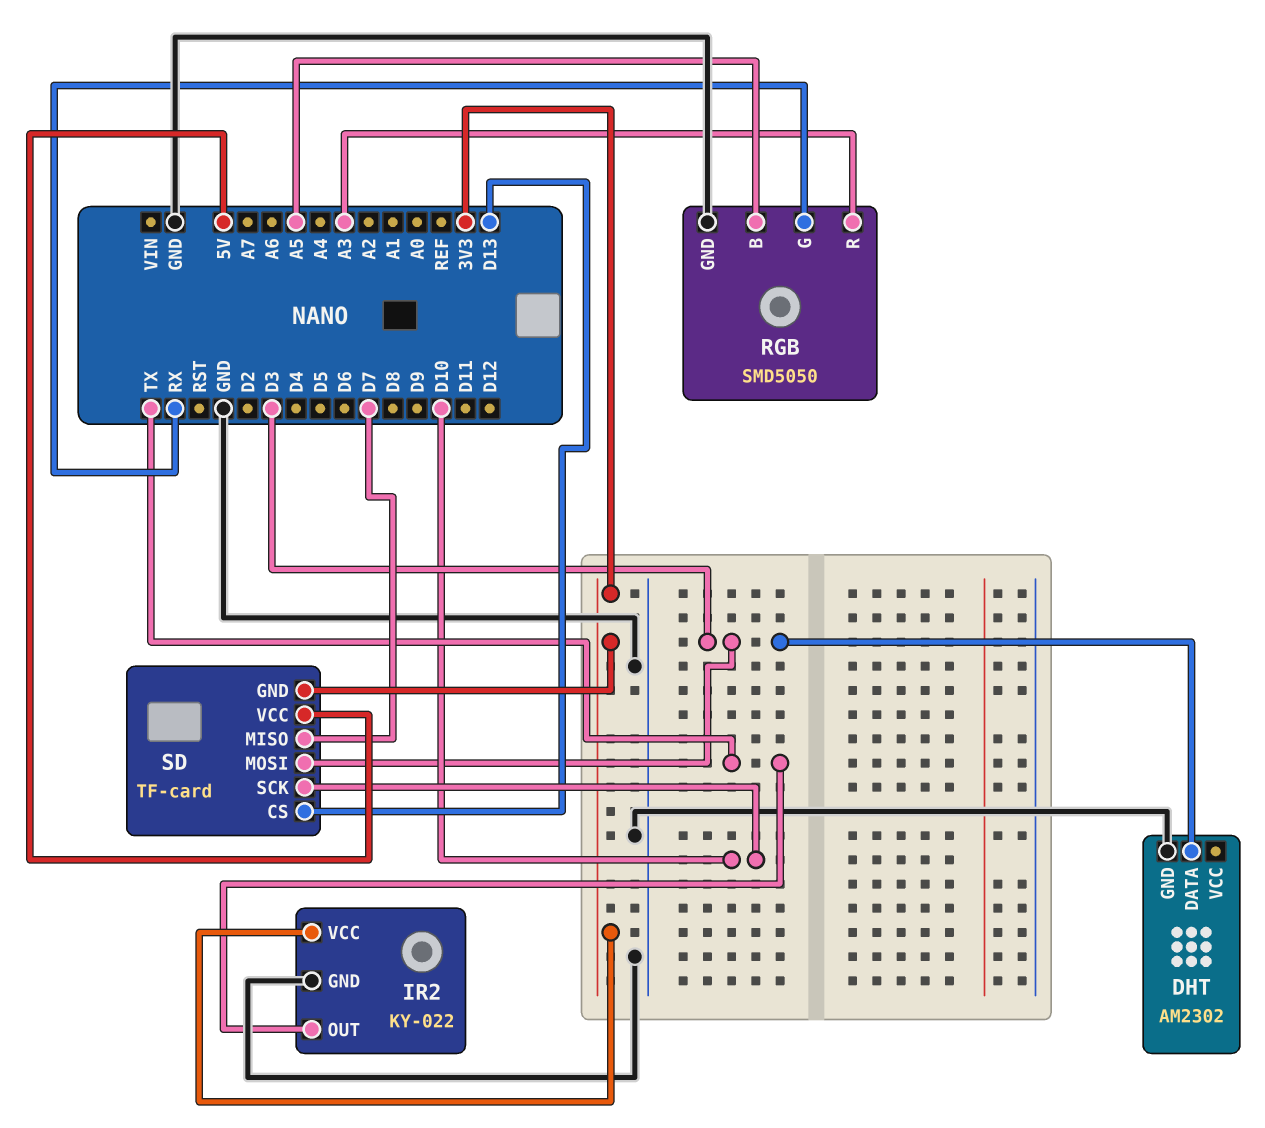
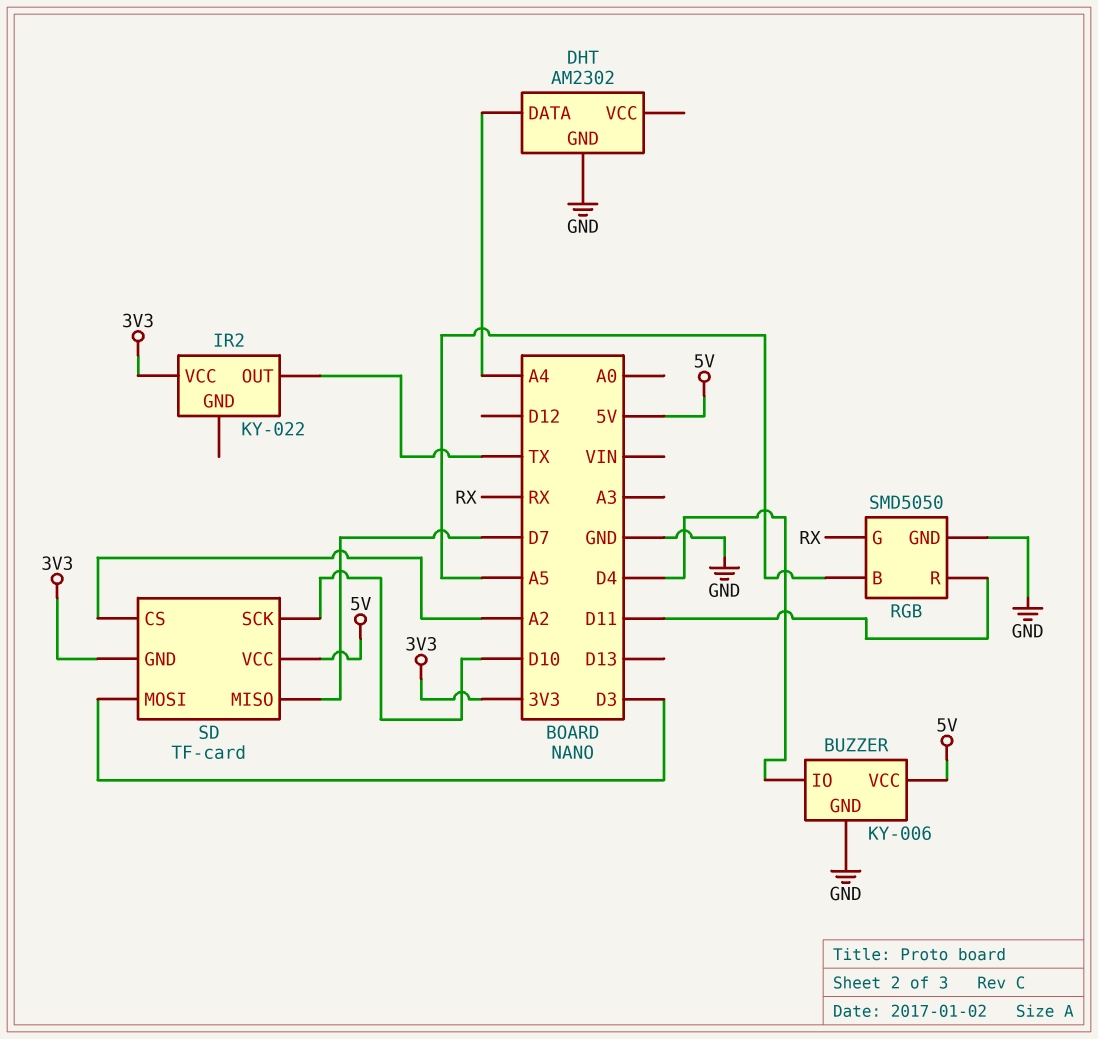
BUZZER: none -> KY-006
BUZZER pin GND: none -> GND
BUZZER pin IO: none -> D4
BUZZER pin VCC: none -> 5V
DHT pin DATA: D3 -> A4
IR2 pin GND: GND -> none
RGB pin R: A3 -> D11
SD pin CS: D13 -> A2

